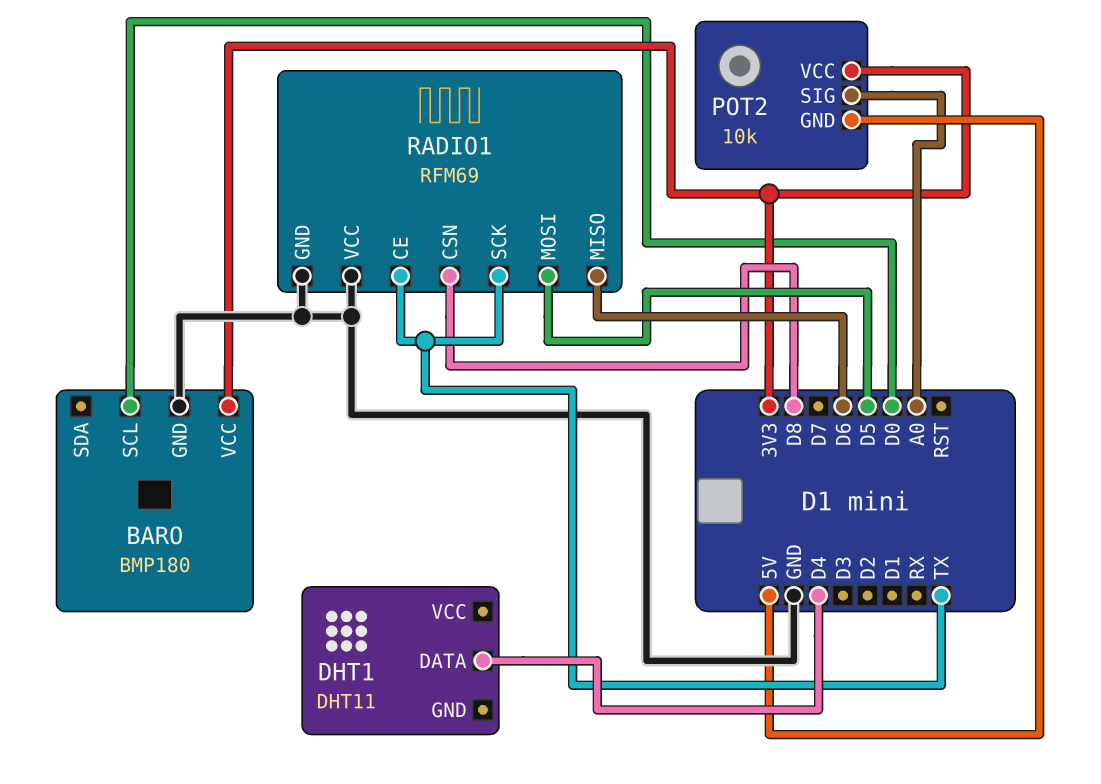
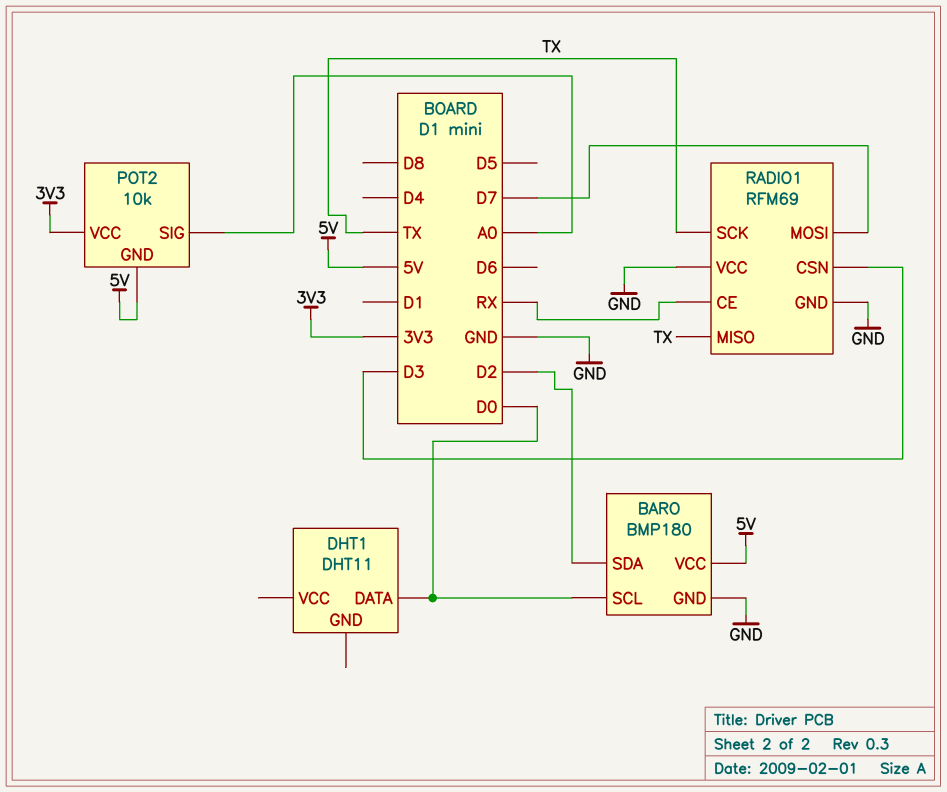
BARO pin SDA: none -> D2
BARO pin VCC: 3V3 -> 5V
DHT1 pin DATA: D4 -> D0
RADIO1 pin CE: TX -> RX
RADIO1 pin CSN: D8 -> D3
RADIO1 pin MISO: D6 -> TX
RADIO1 pin MOSI: D5 -> D7

